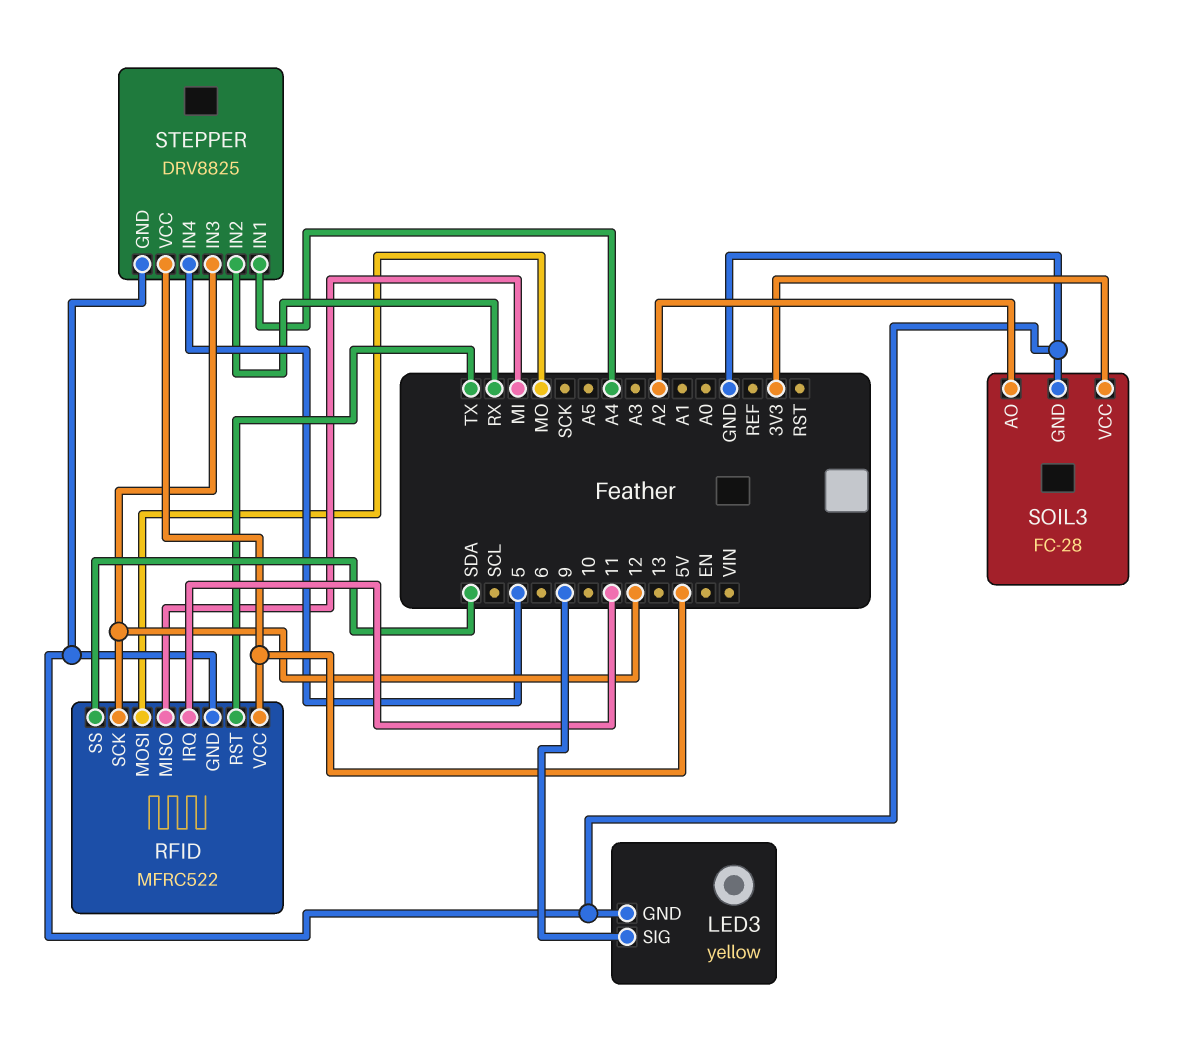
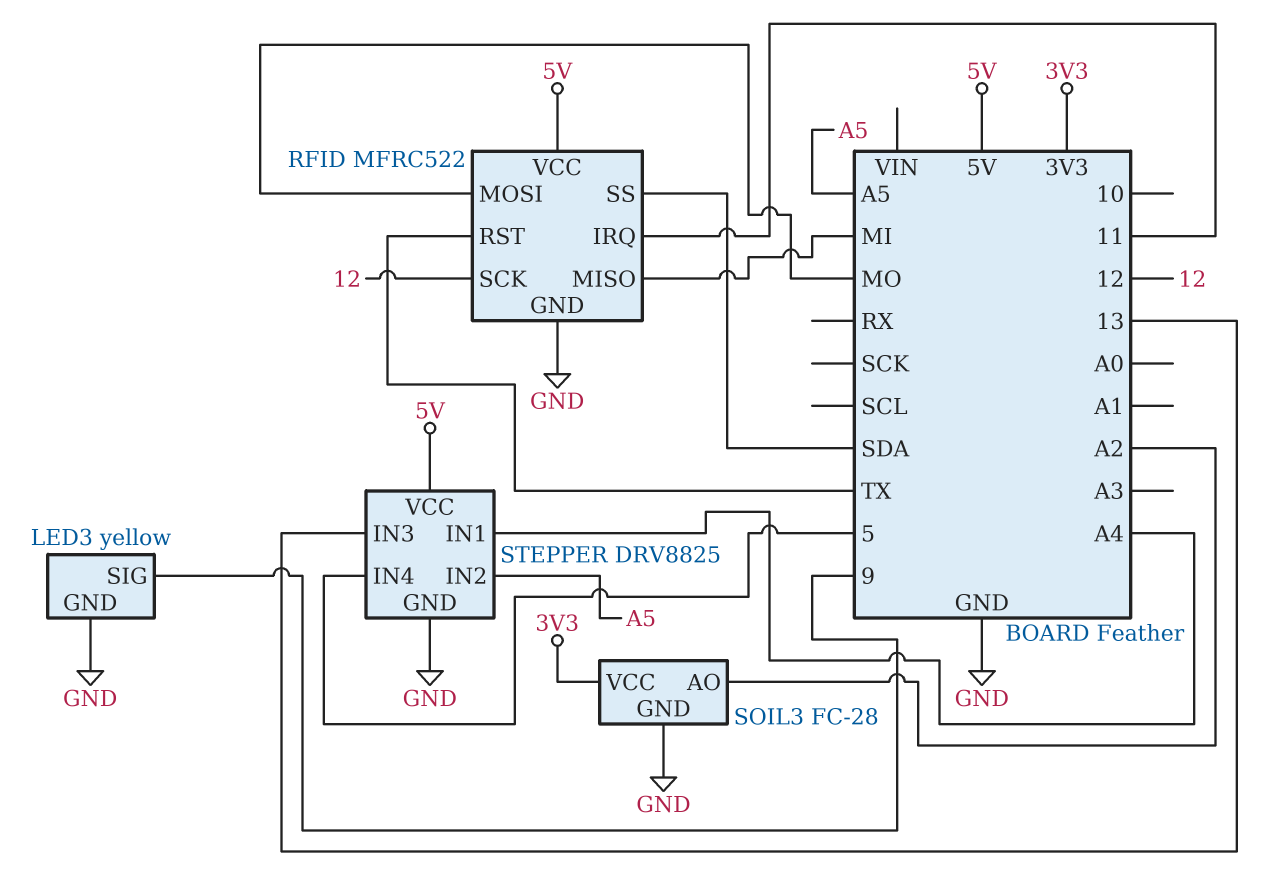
STEPPER pin IN2: RX -> A5
STEPPER pin IN3: 12 -> 13

